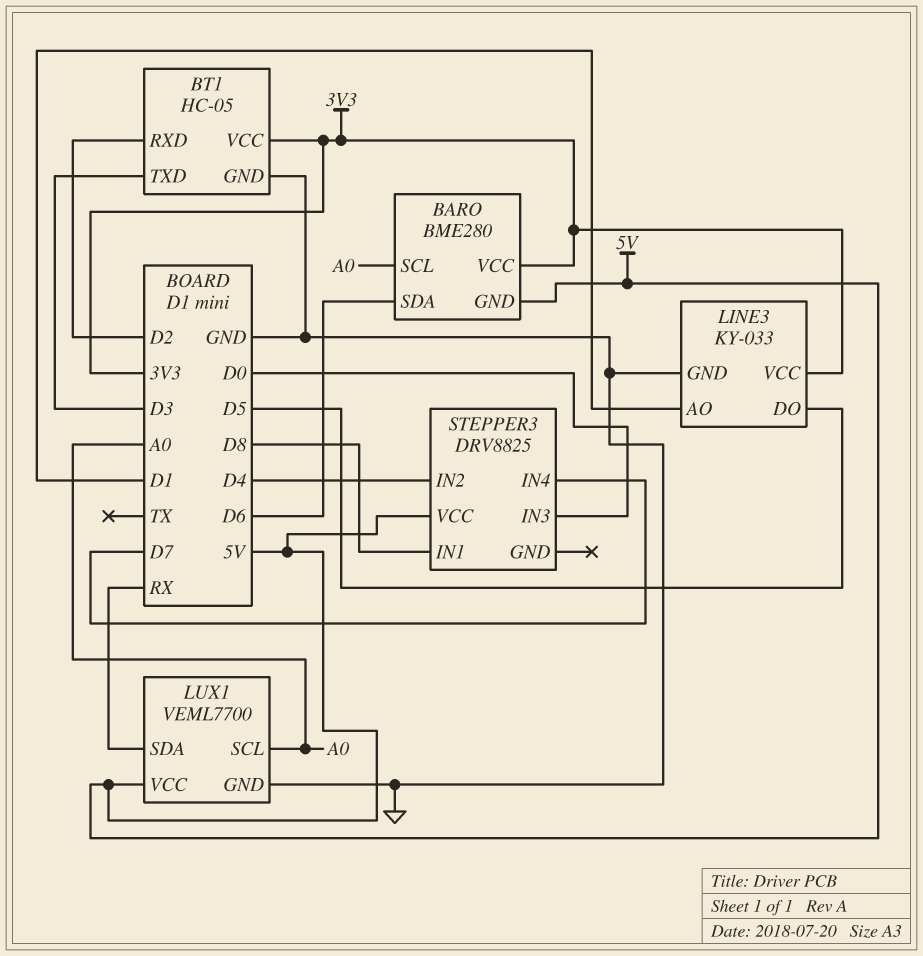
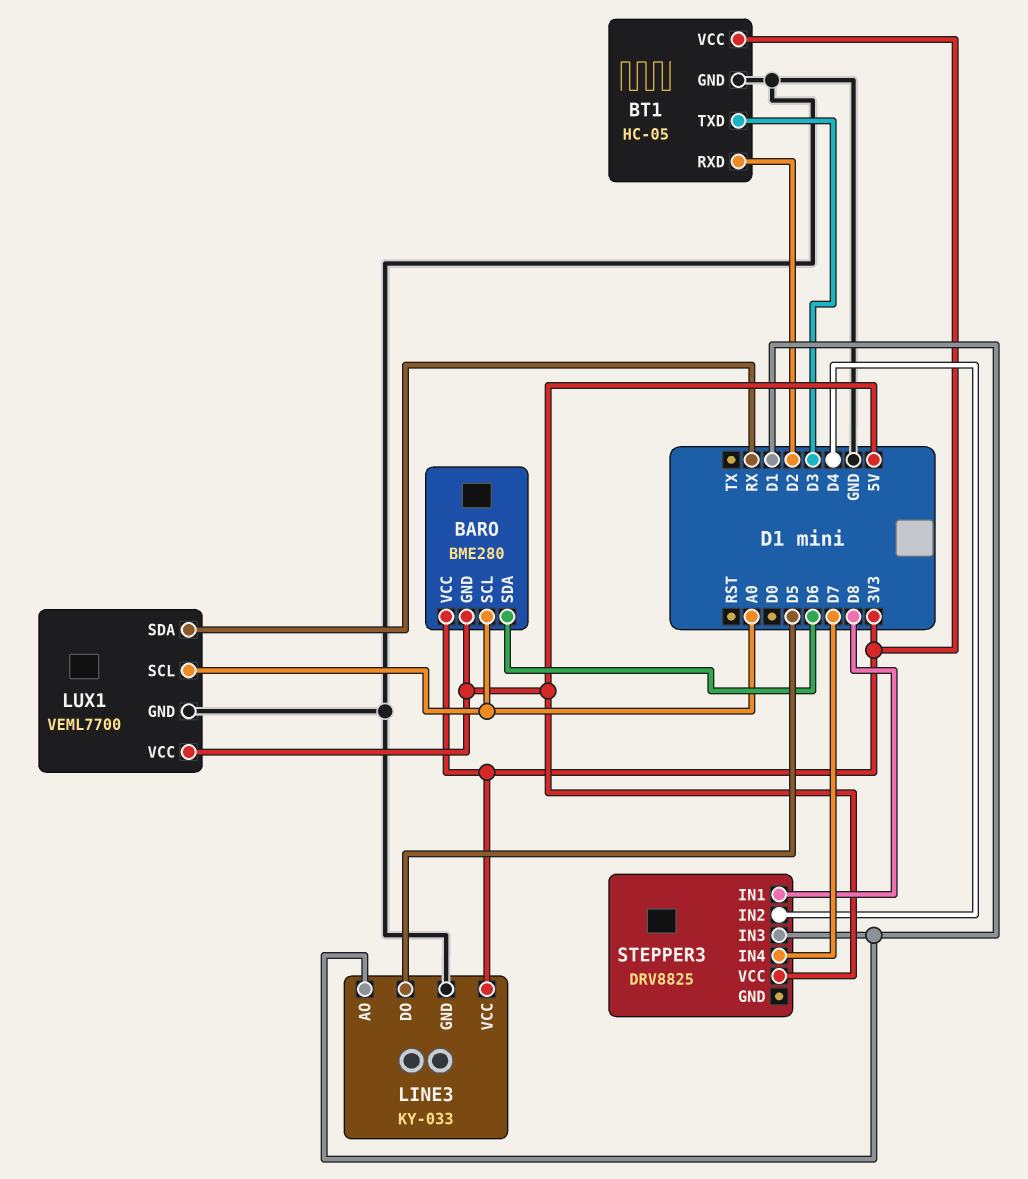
STEPPER3 pin IN3: D0 -> D1

